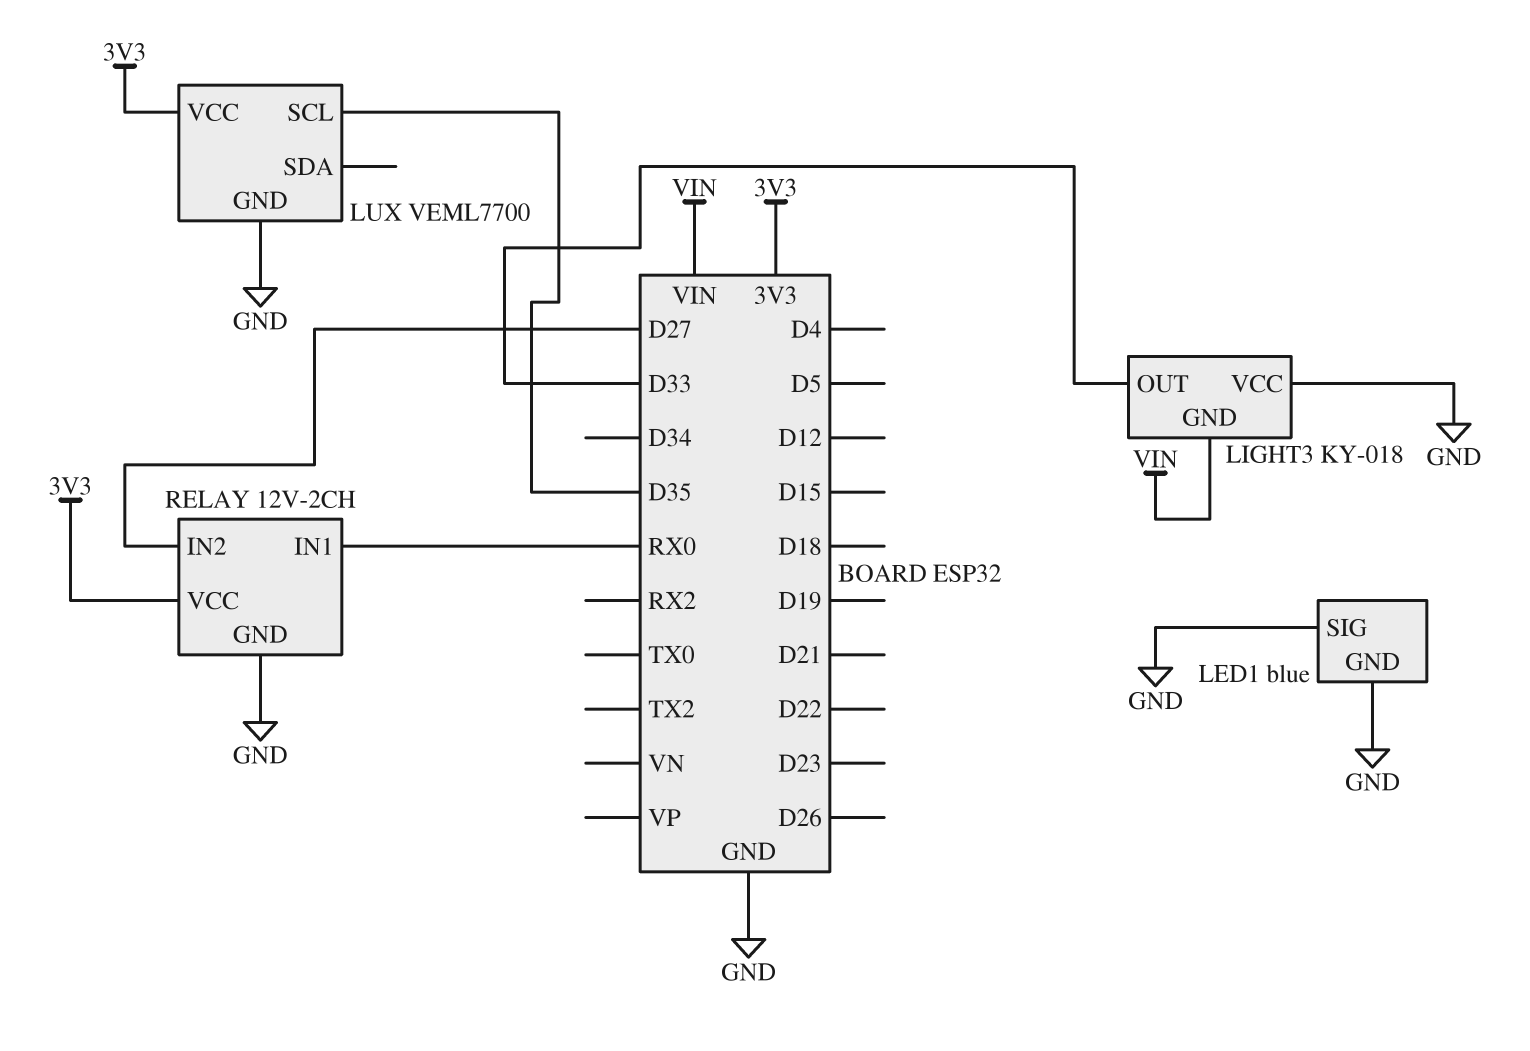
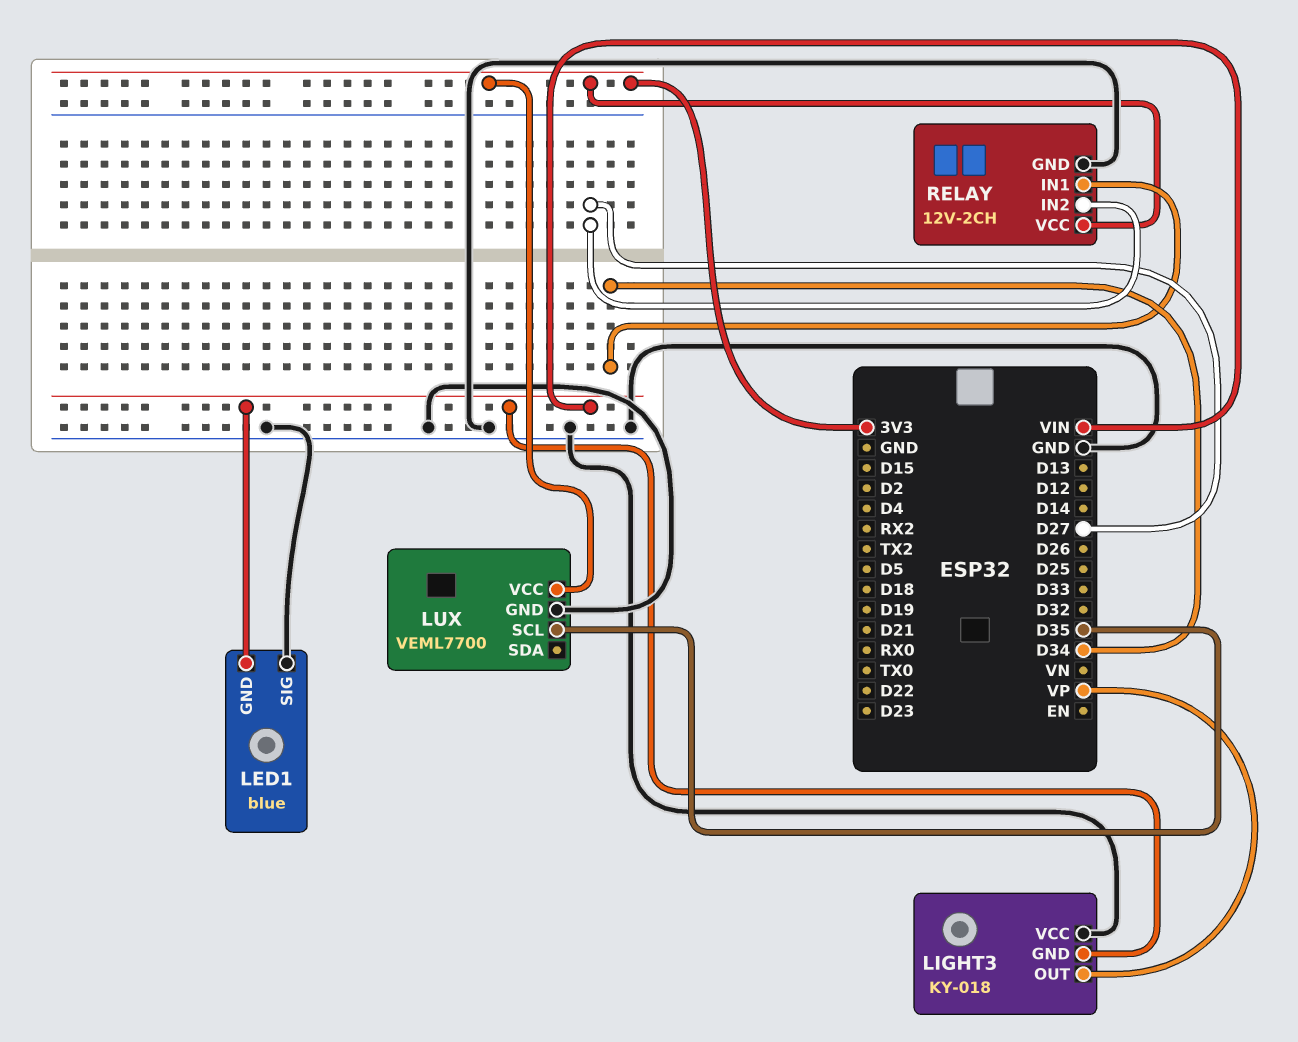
LED1 pin GND: GND -> VIN
LIGHT3 pin OUT: D33 -> VP
RELAY pin IN1: RX0 -> D34

